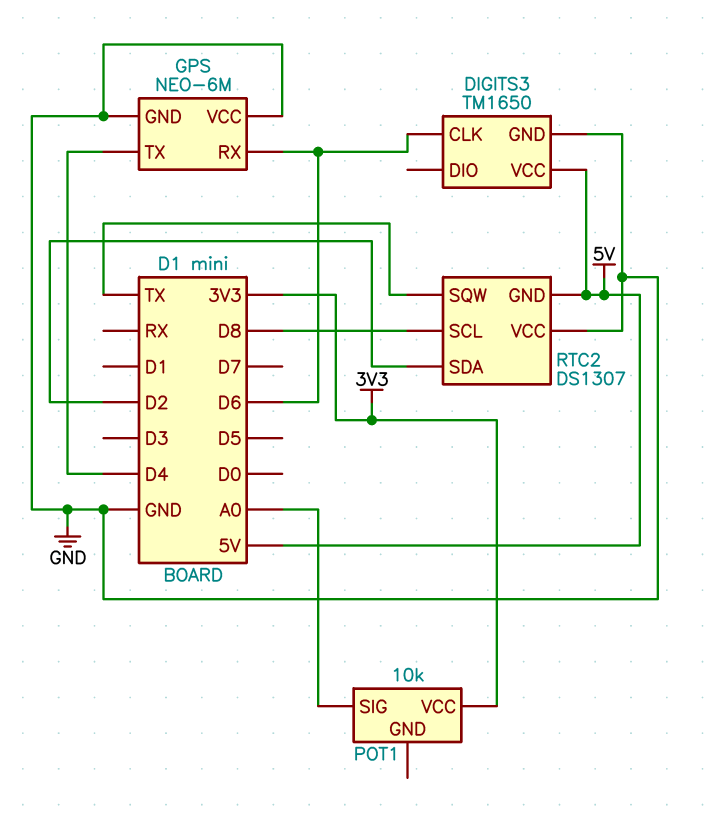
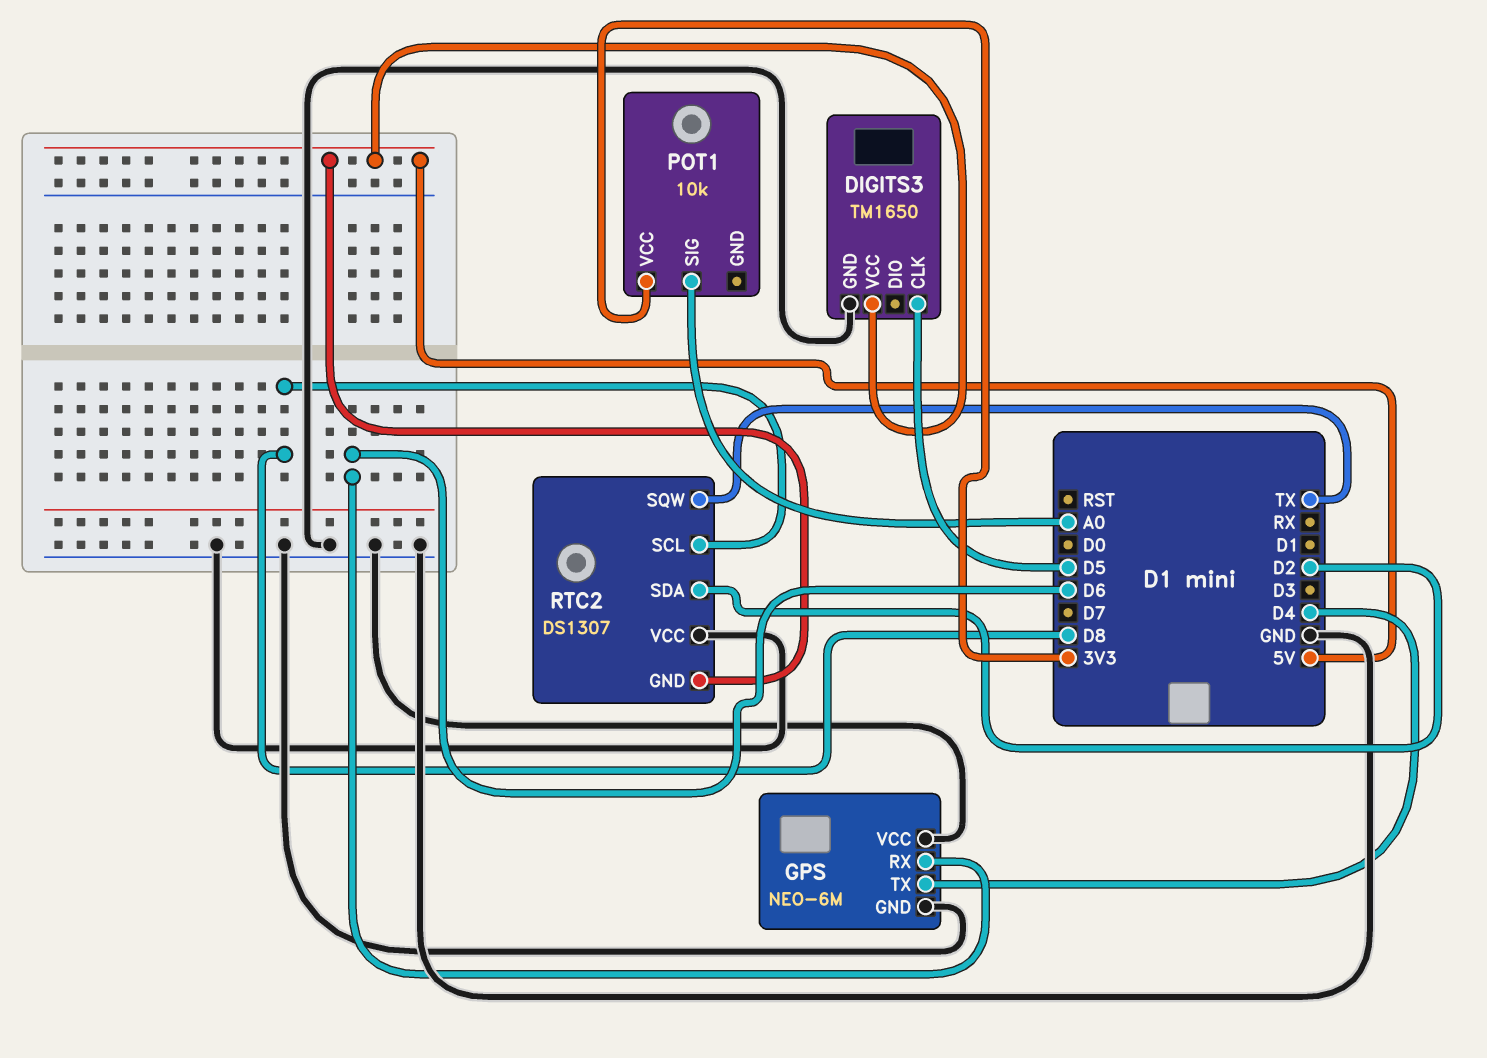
DIGITS3 pin CLK: D6 -> D5

